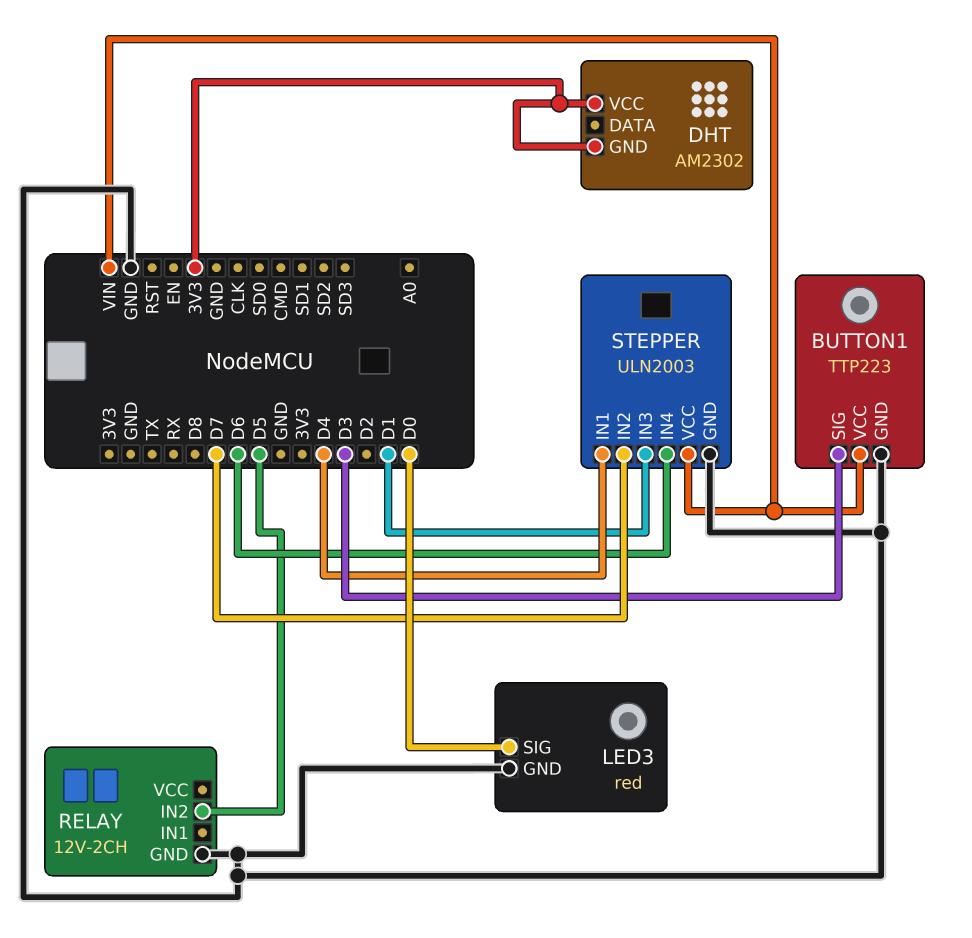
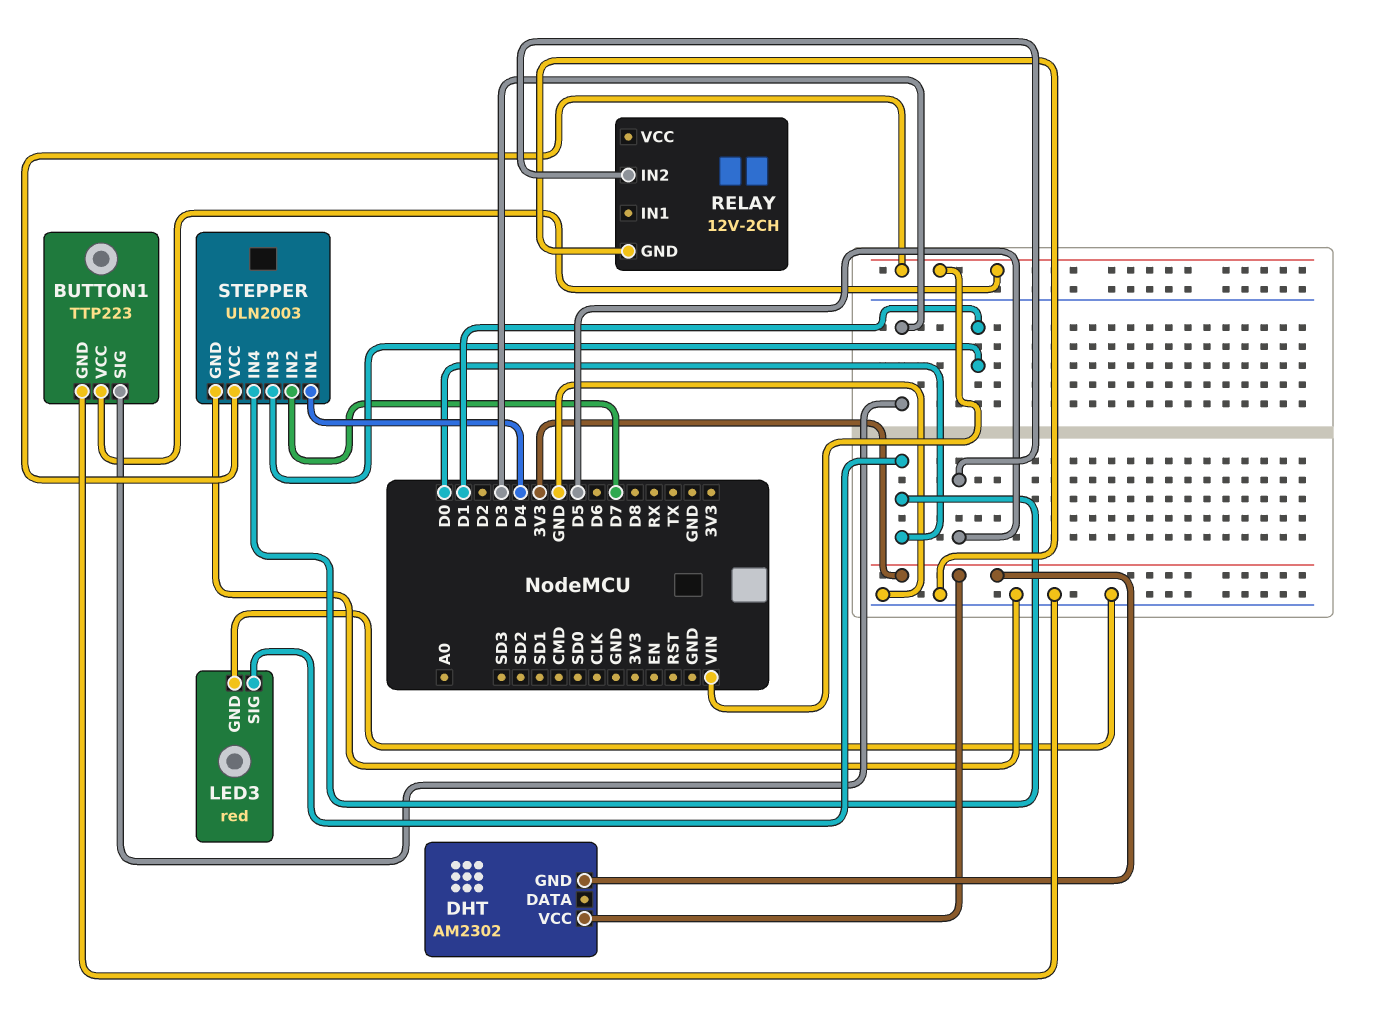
STEPPER pin IN4: D6 -> D0

